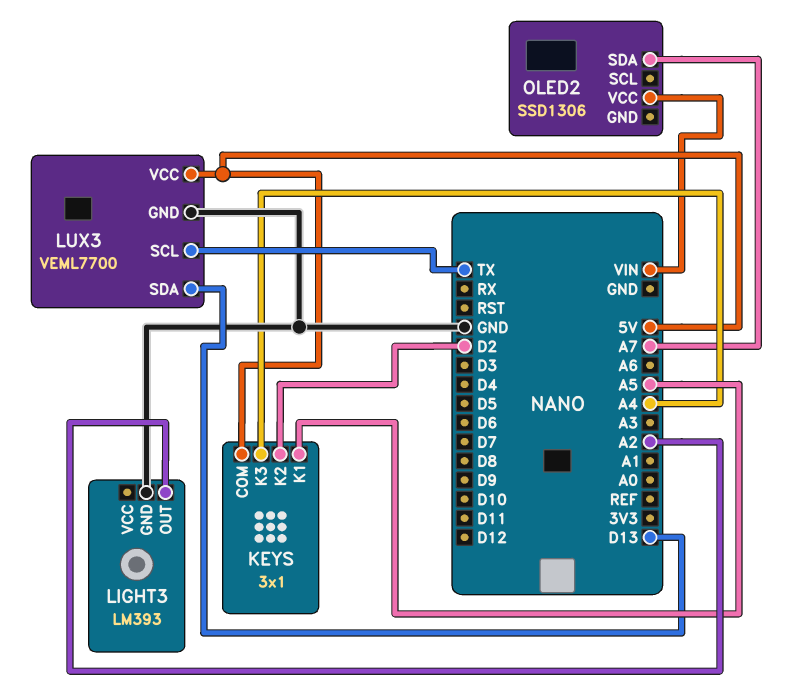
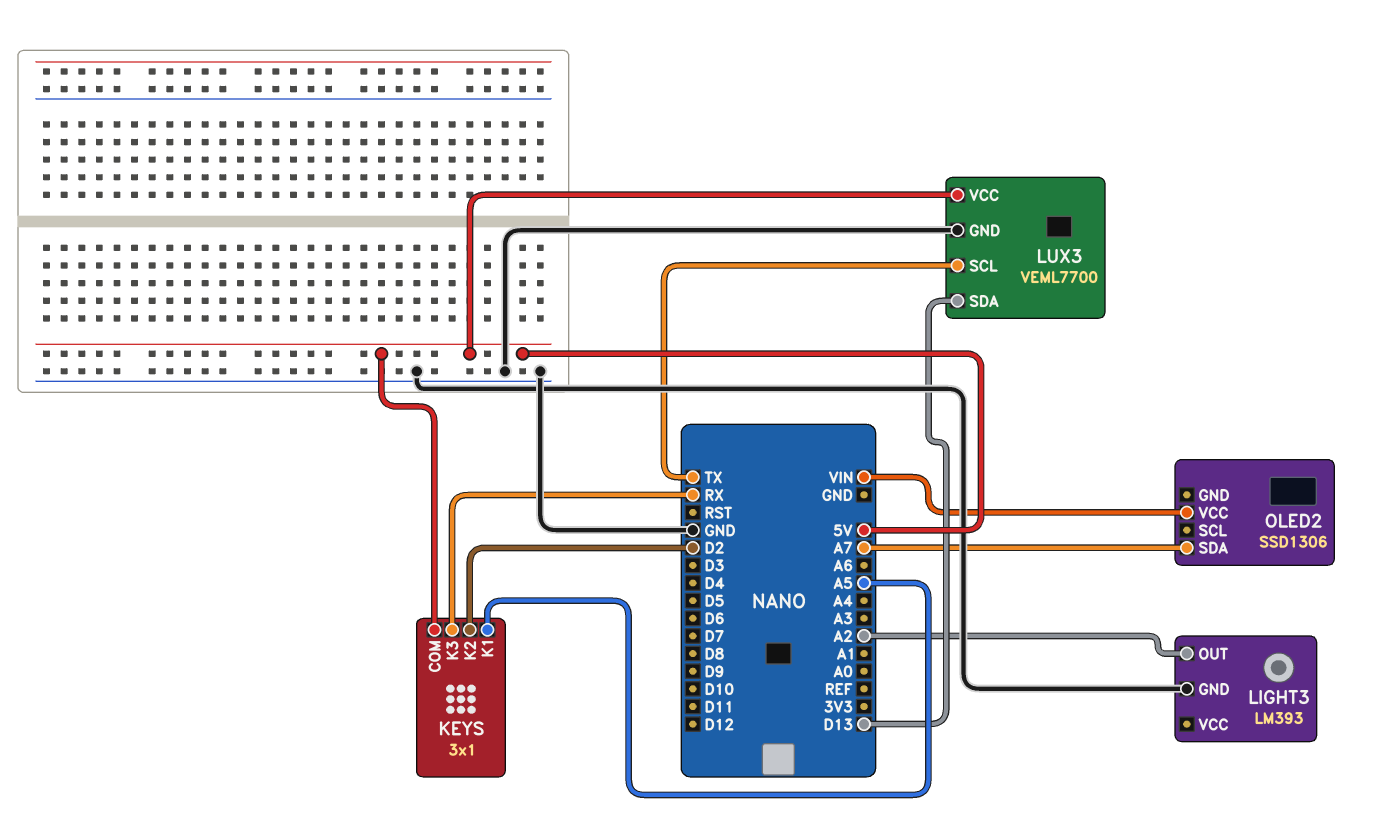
KEYS pin K3: A4 -> RX

